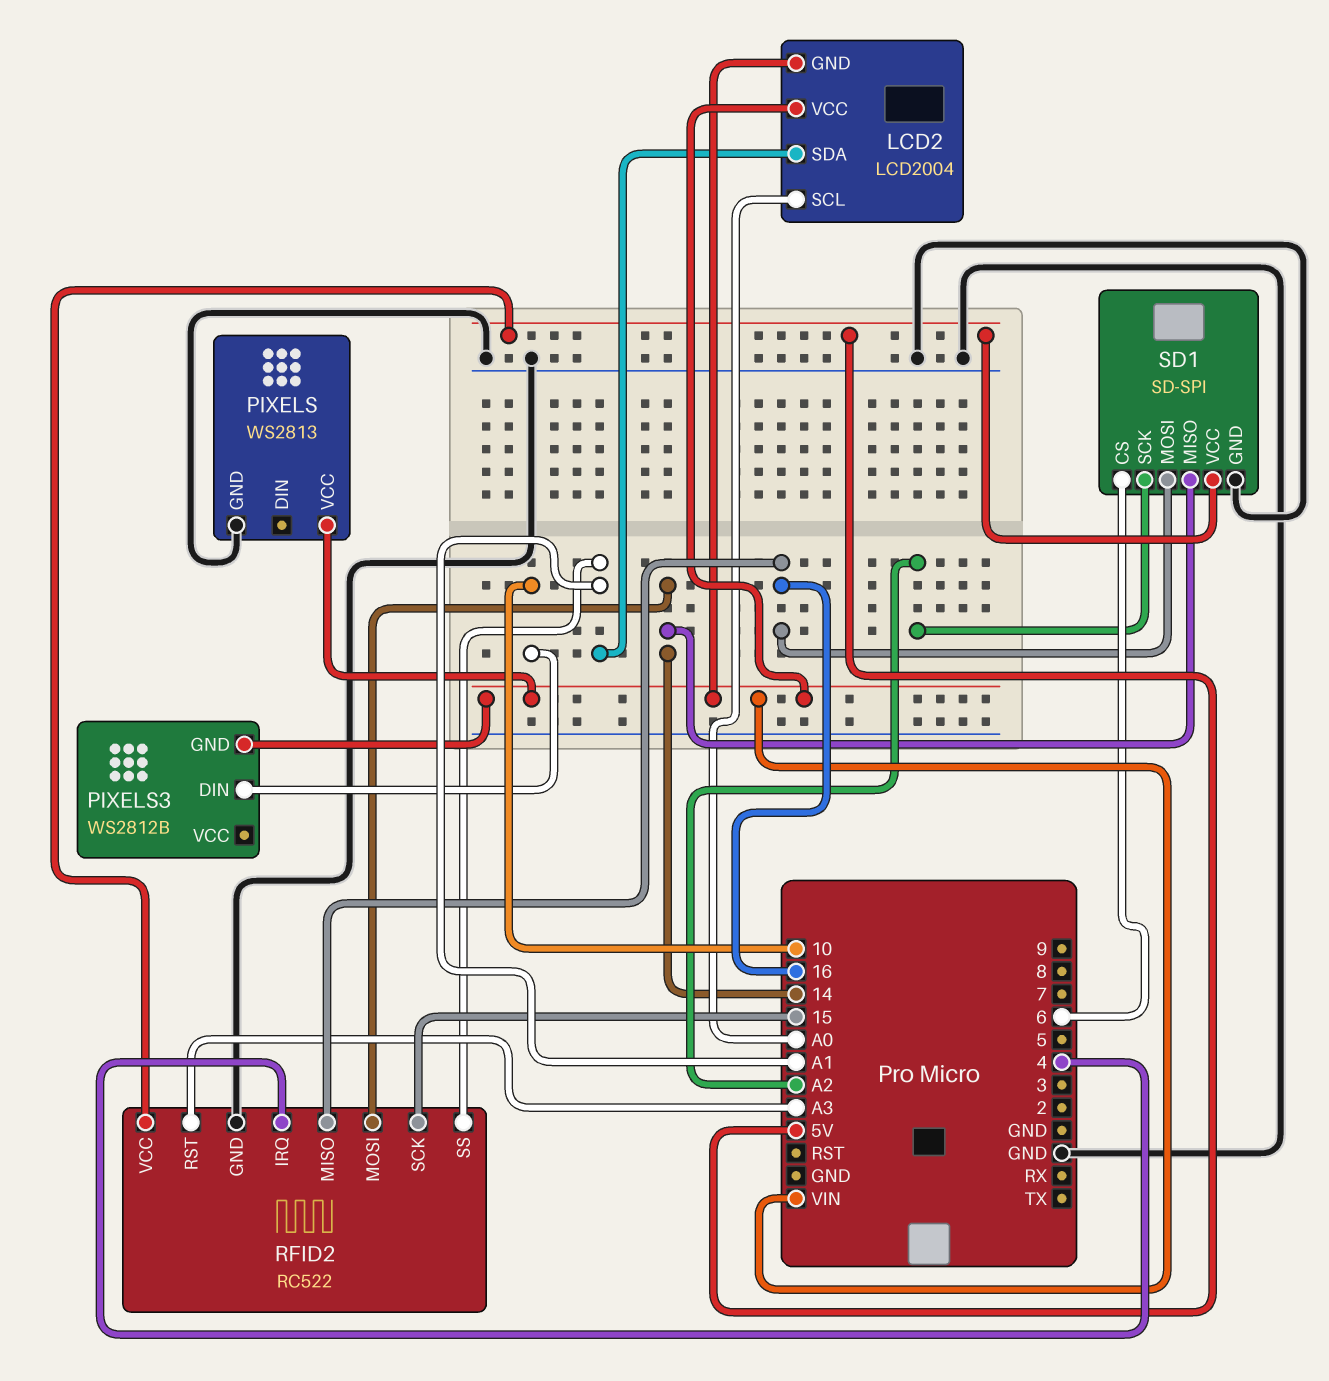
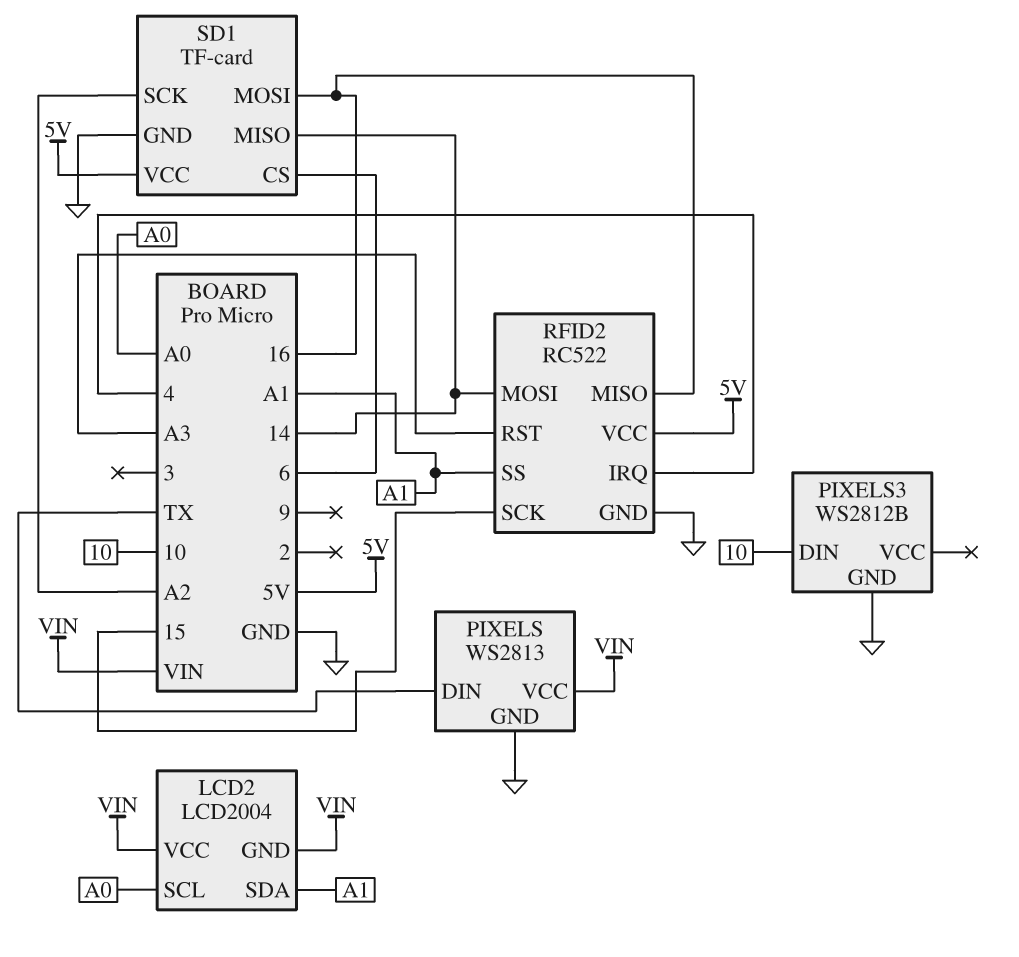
PIXELS pin DIN: none -> TX
PIXELS3 pin GND: VIN -> GND
SD1: SD-SPI -> TF-card

